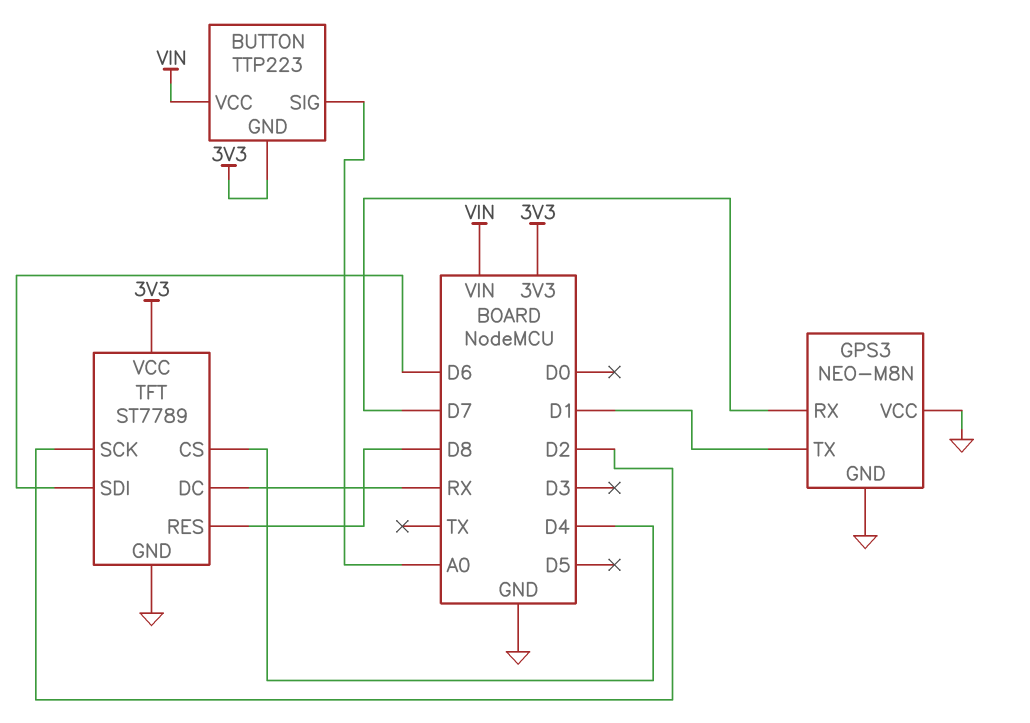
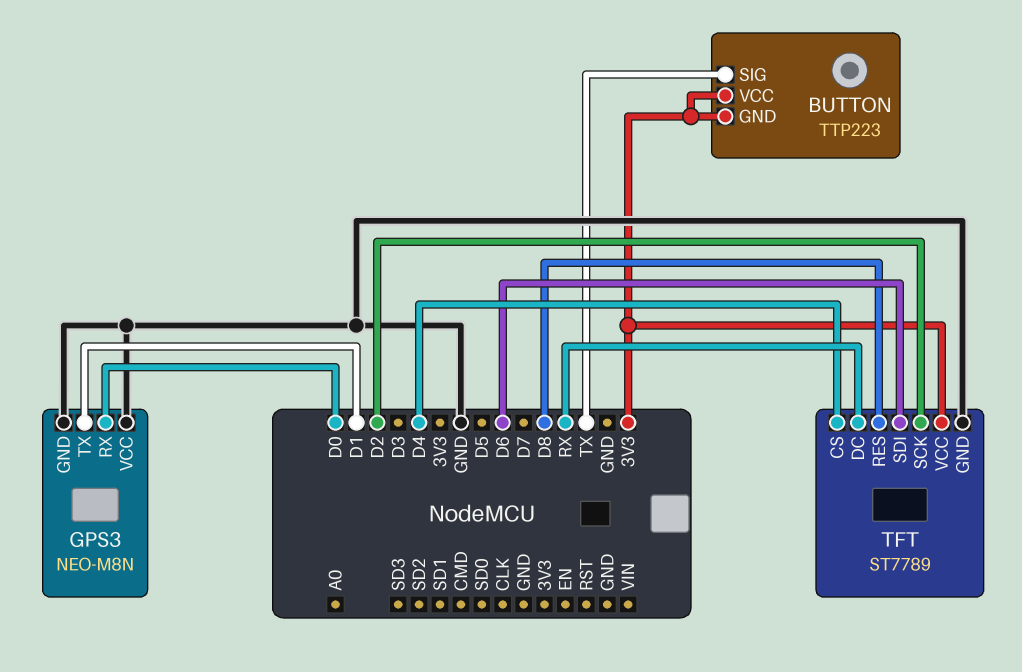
BUTTON pin SIG: A0 -> TX
BUTTON pin VCC: VIN -> 3V3
GPS3 pin RX: D7 -> D0

